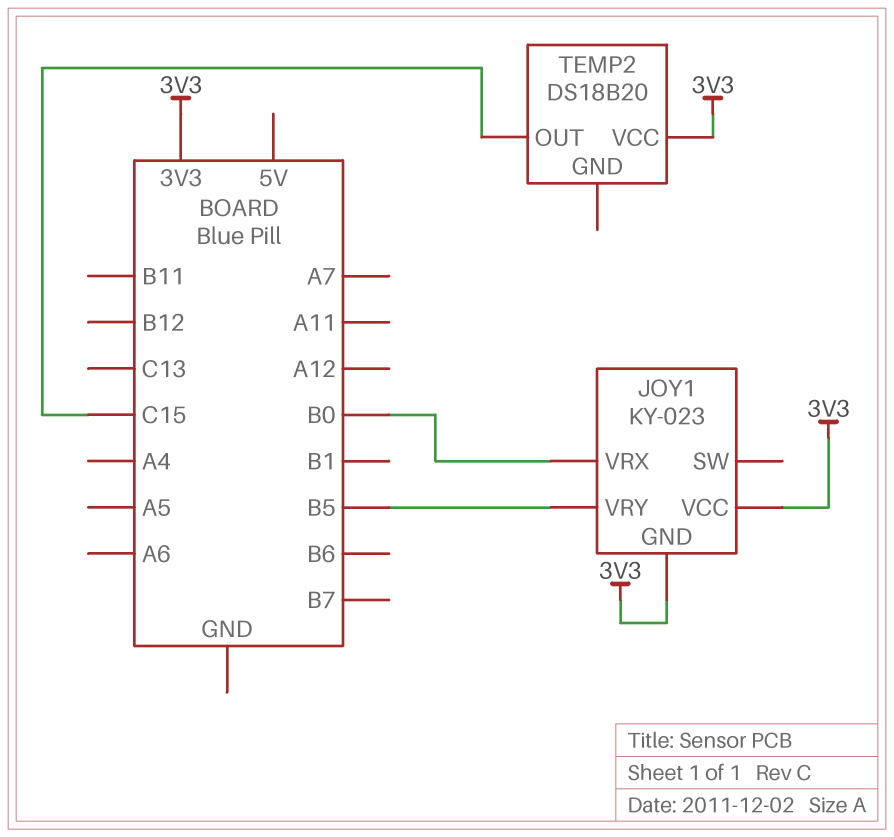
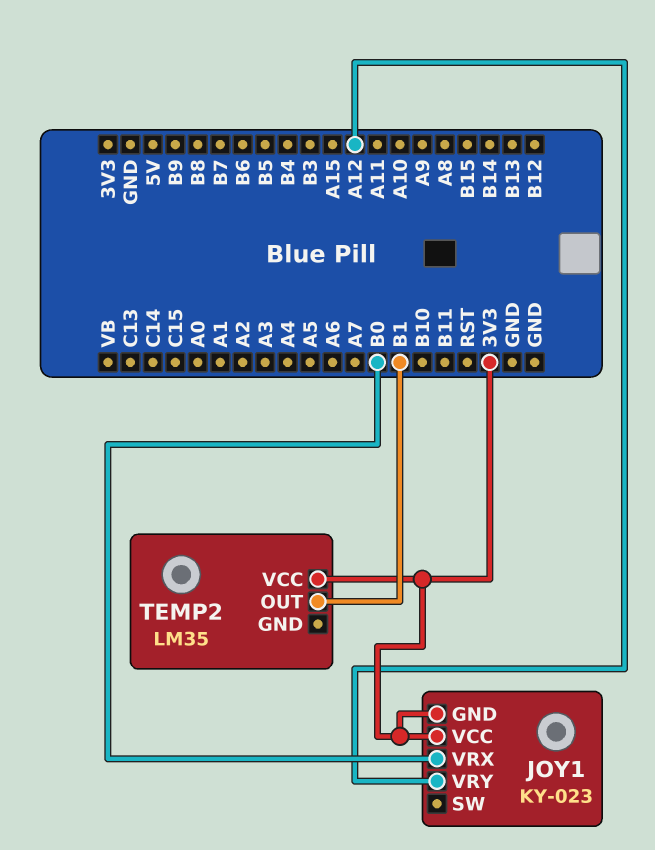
JOY1 pin VRY: B5 -> A12
TEMP2: DS18B20 -> LM35
TEMP2 pin OUT: C15 -> B1

